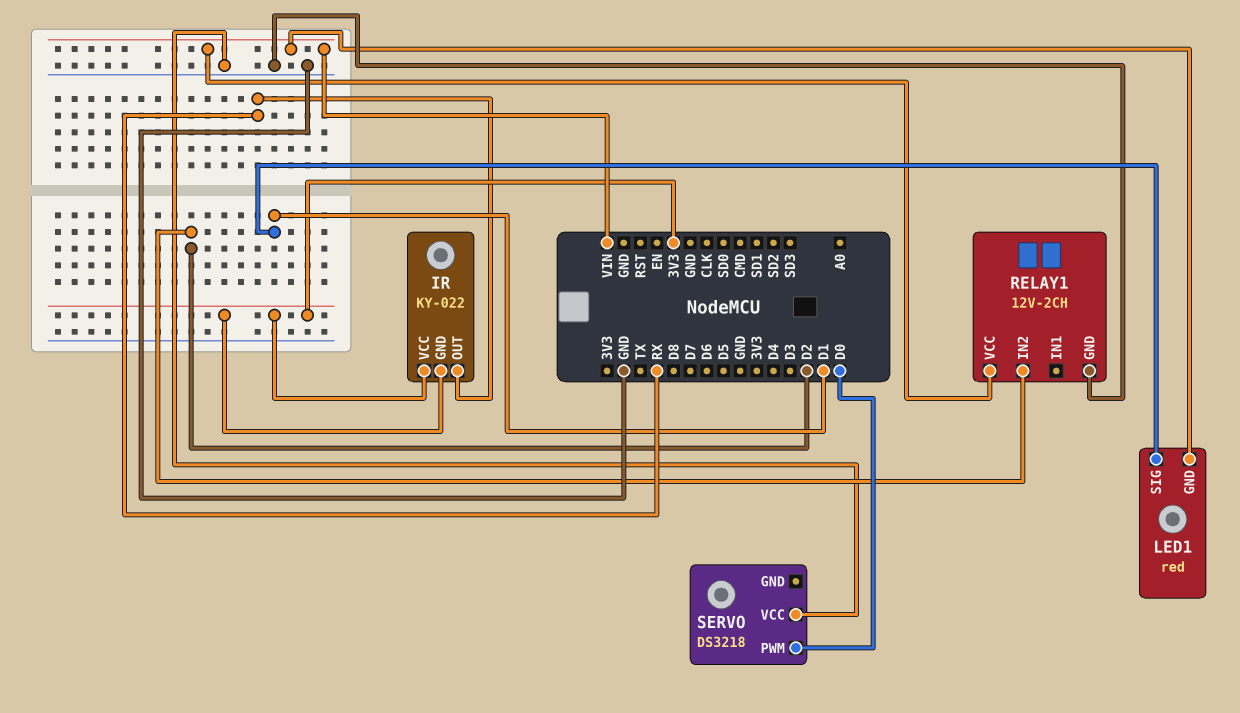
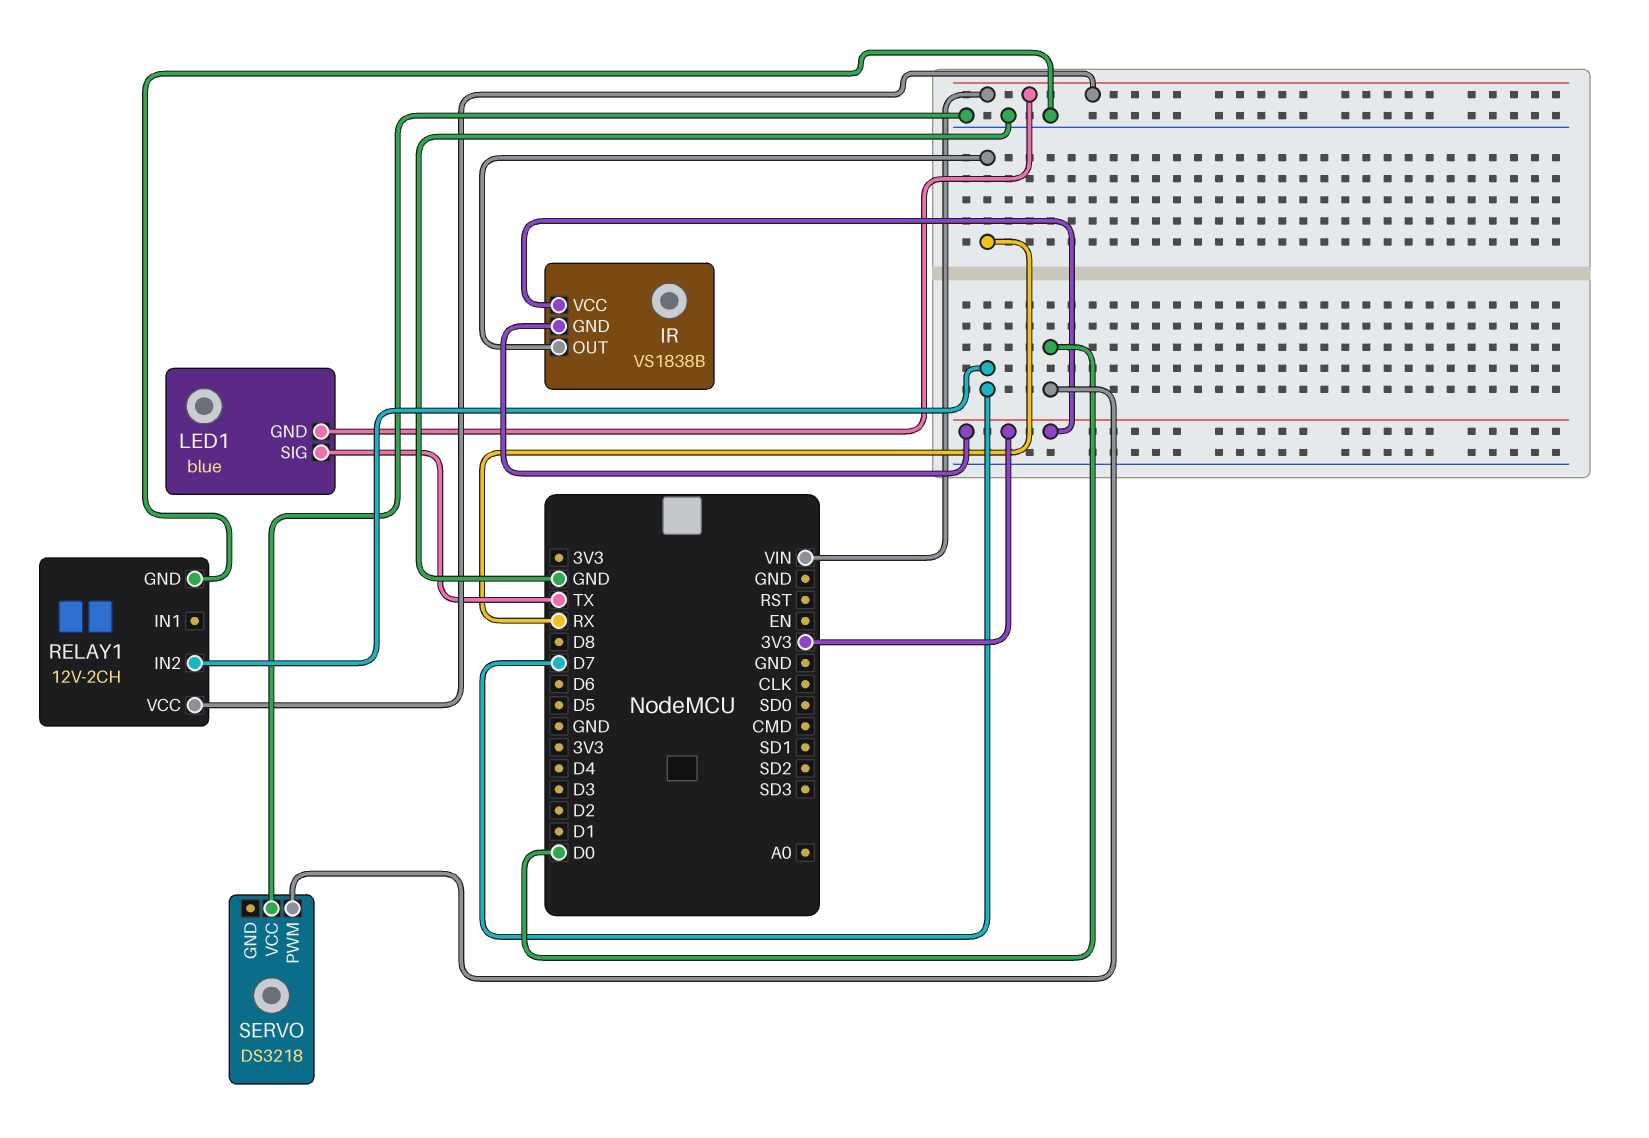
IR: KY-022 -> VS1838B
LED1: red -> blue
LED1 pin SIG: D1 -> TX
RELAY1 pin IN2: D2 -> D7

